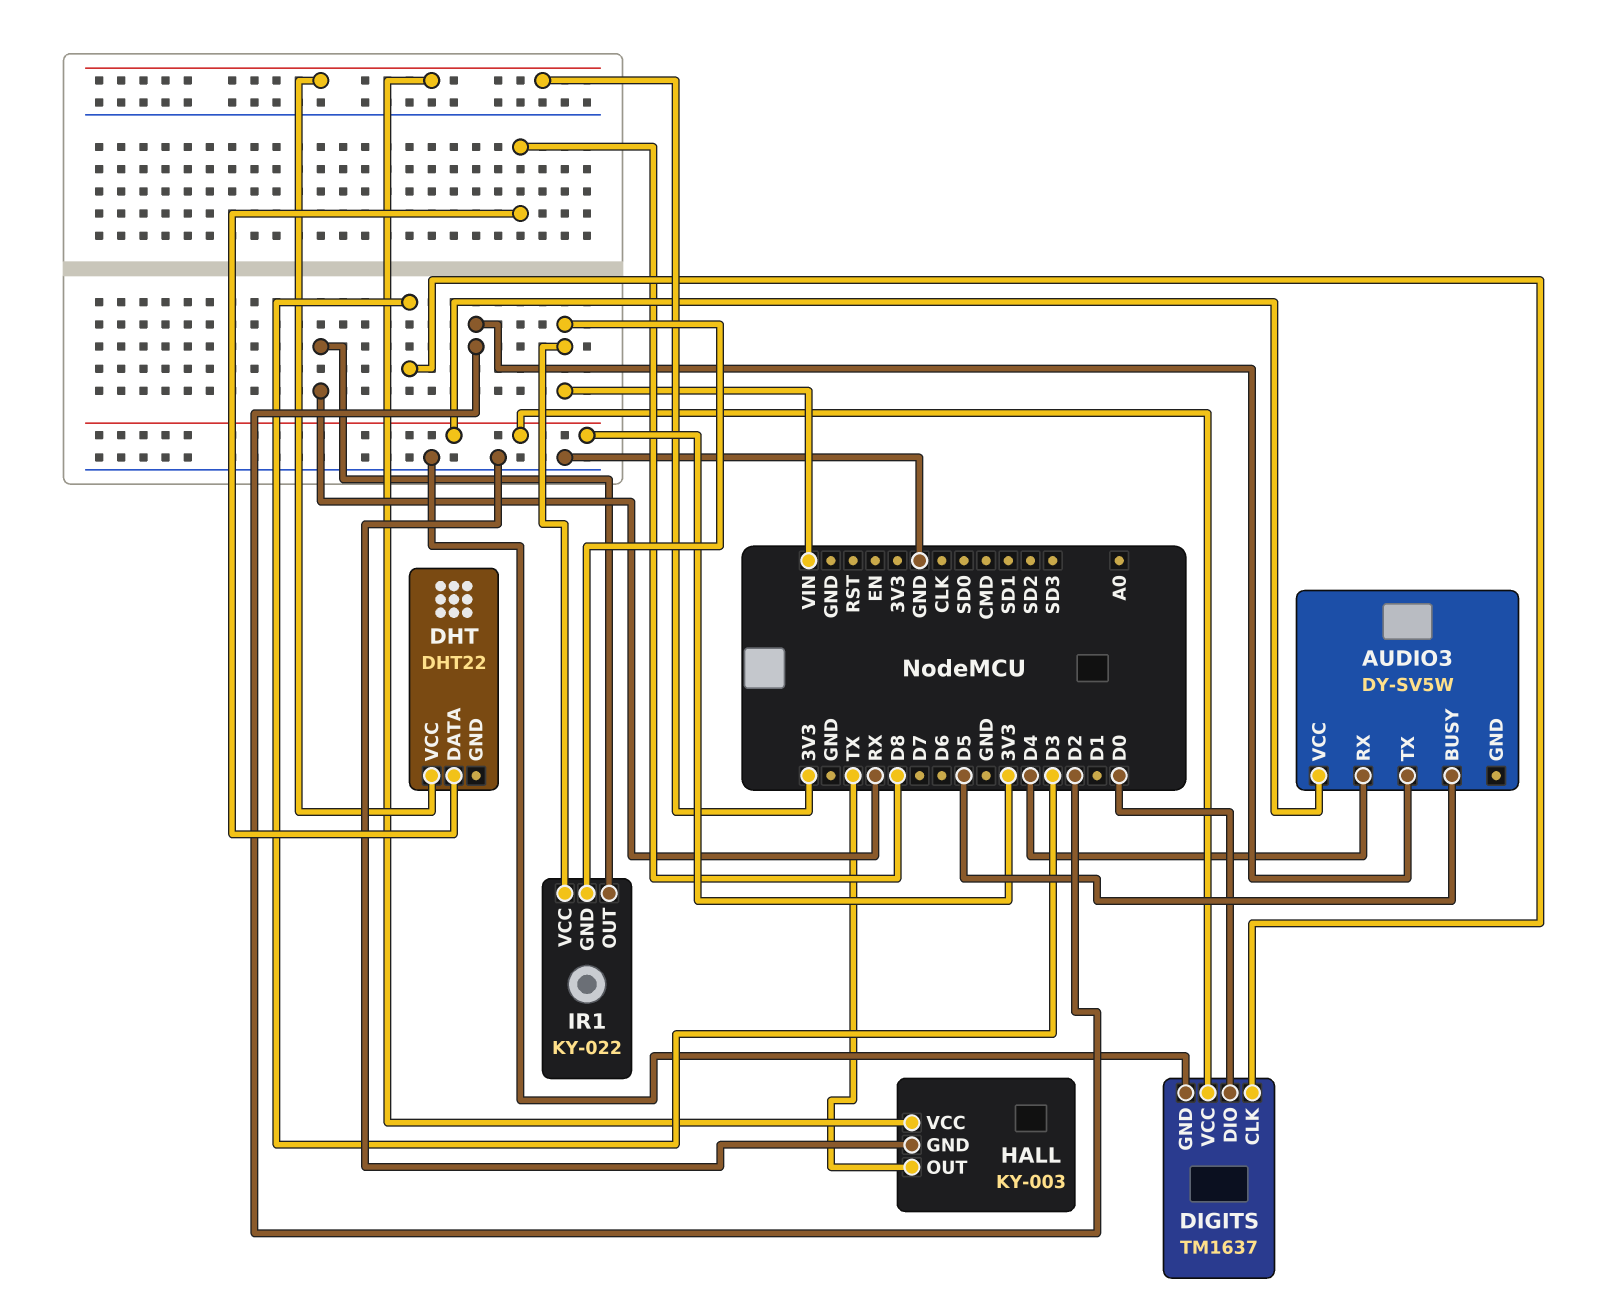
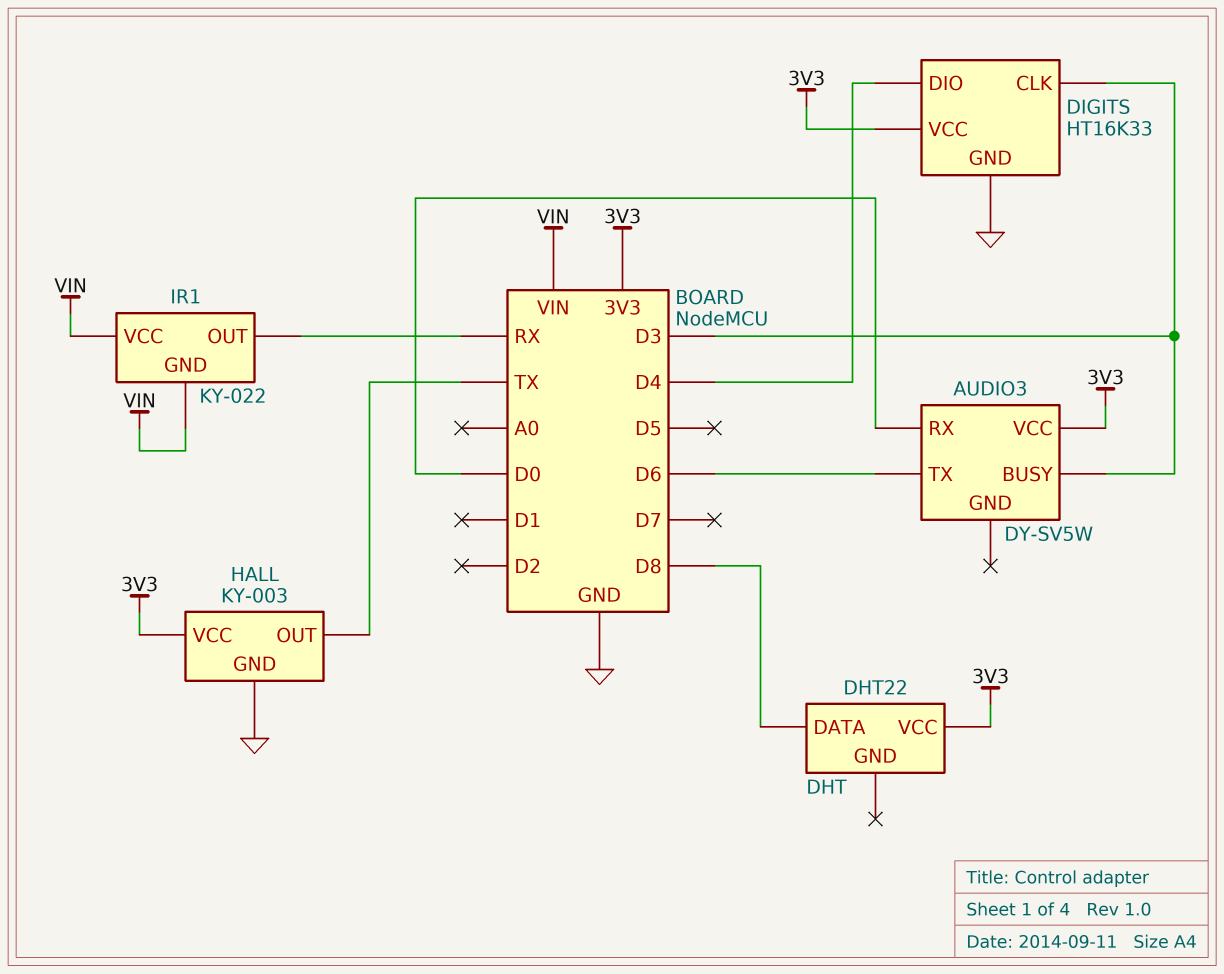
AUDIO3 pin BUSY: D5 -> D3
AUDIO3 pin RX: D4 -> D0
AUDIO3 pin TX: D2 -> D6
DIGITS: TM1637 -> HT16K33
DIGITS pin DIO: D0 -> D4

